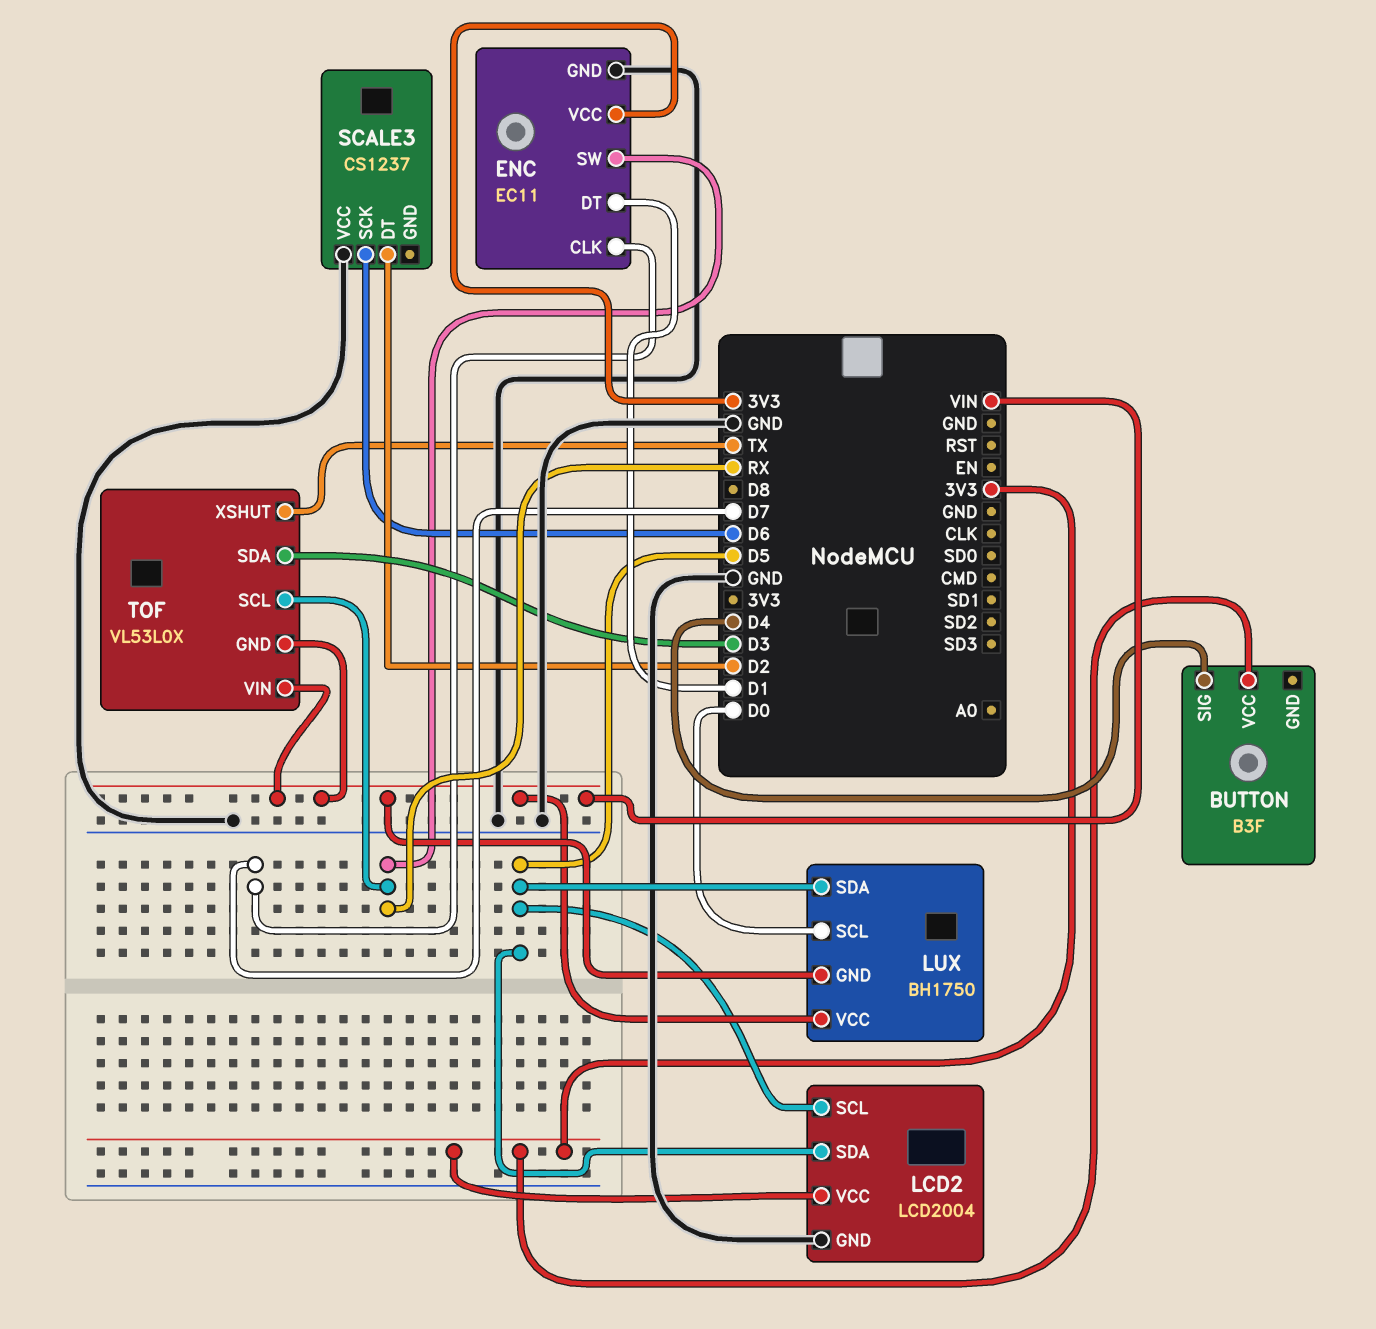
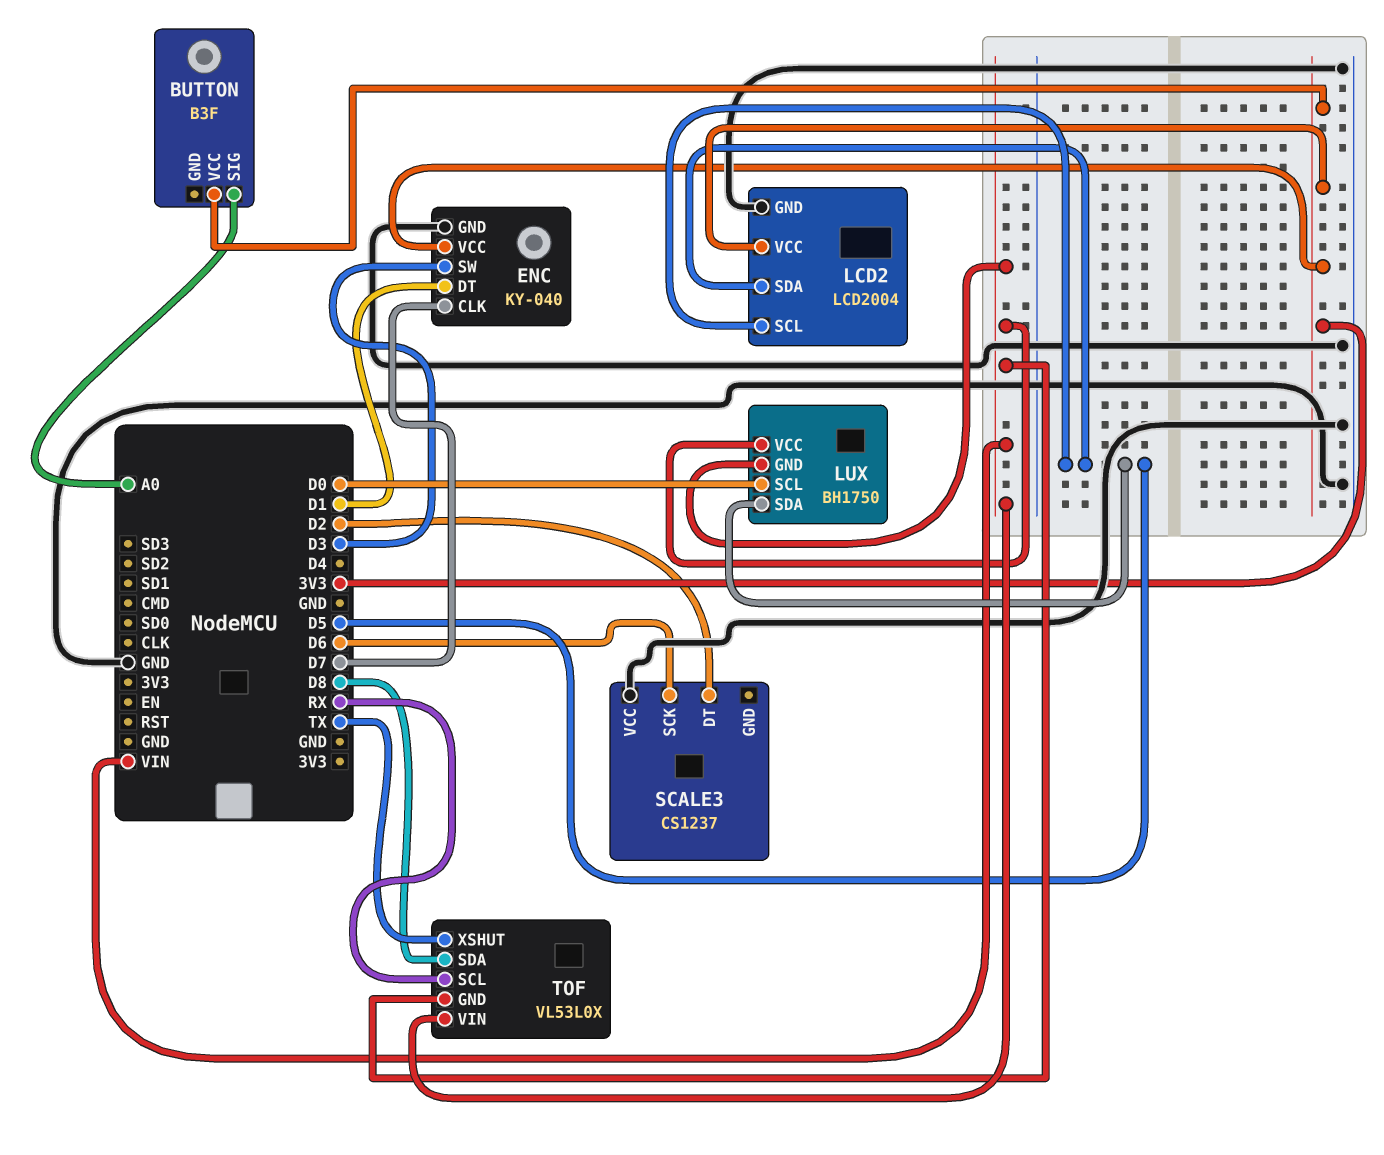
BUTTON pin SIG: D4 -> A0
ENC: EC11 -> KY-040
ENC pin SW: RX -> D3
TOF pin SDA: D3 -> D8

